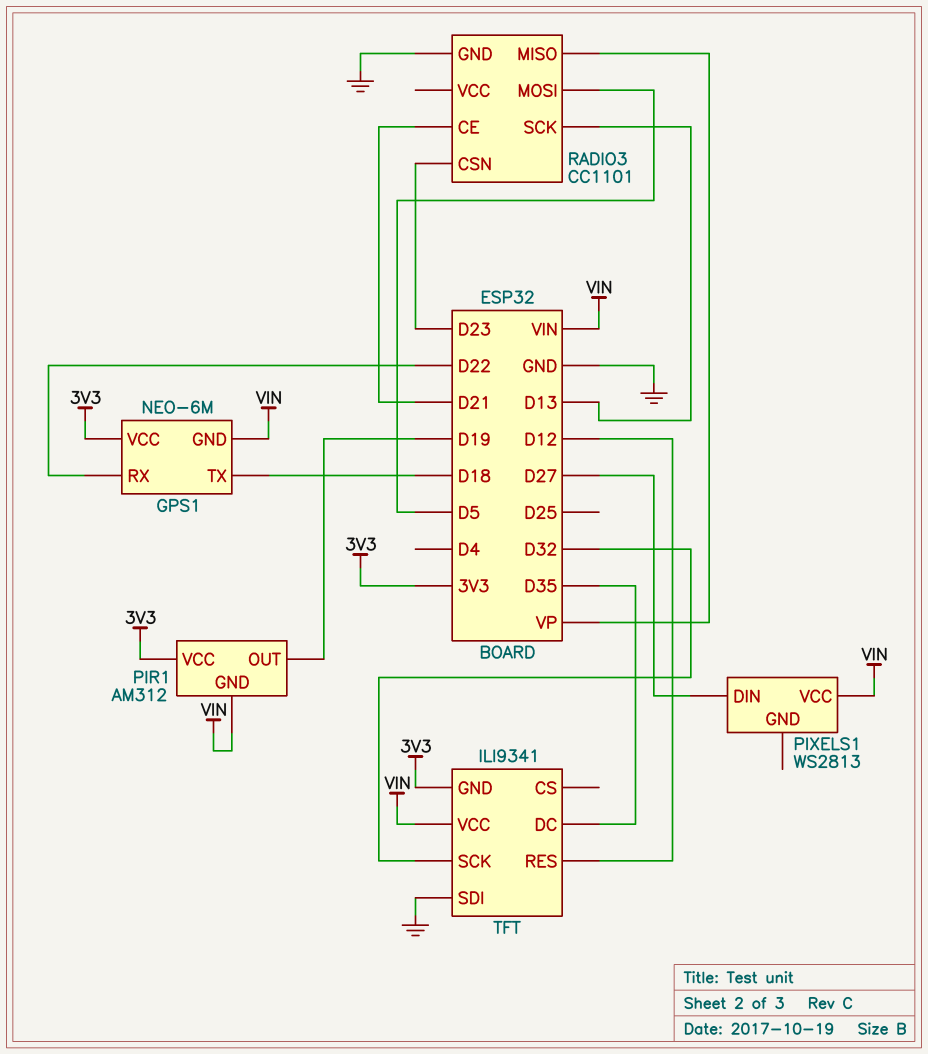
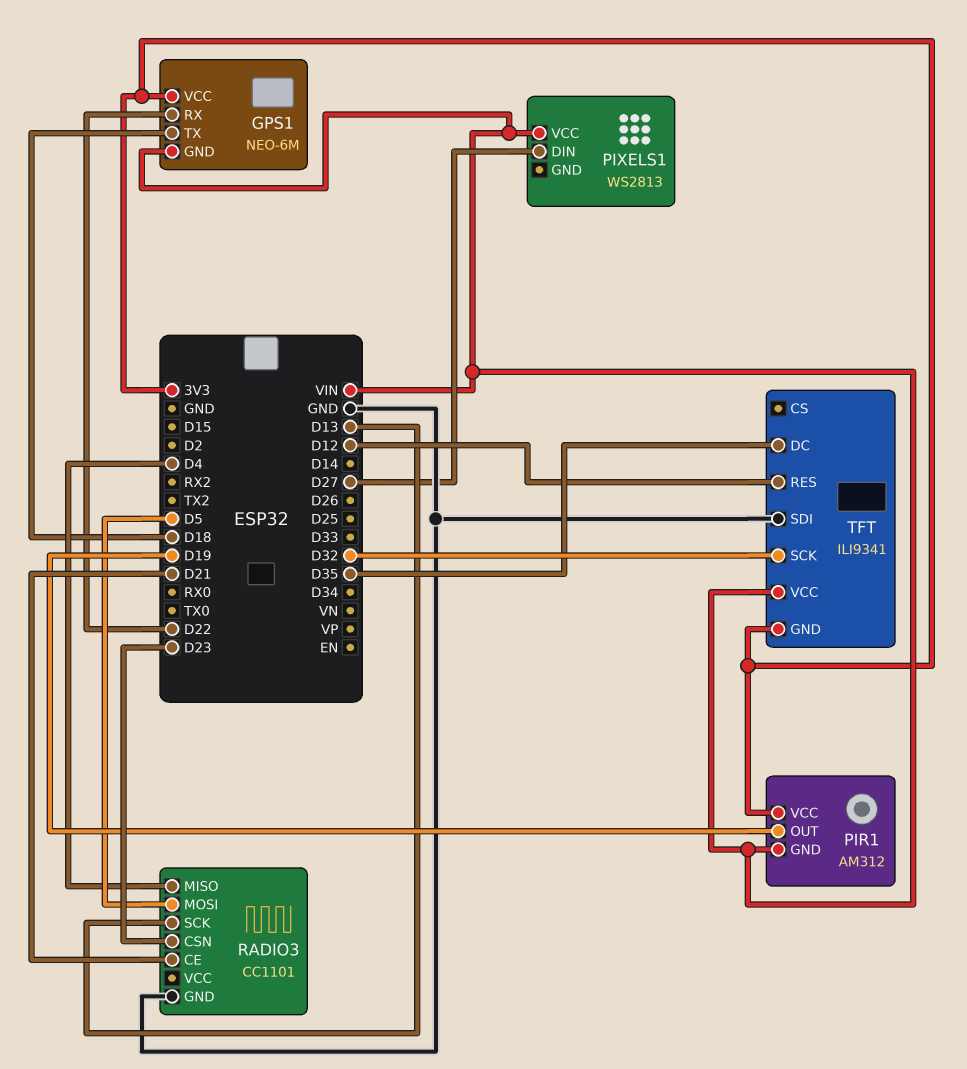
RADIO3 pin MISO: VP -> D4

